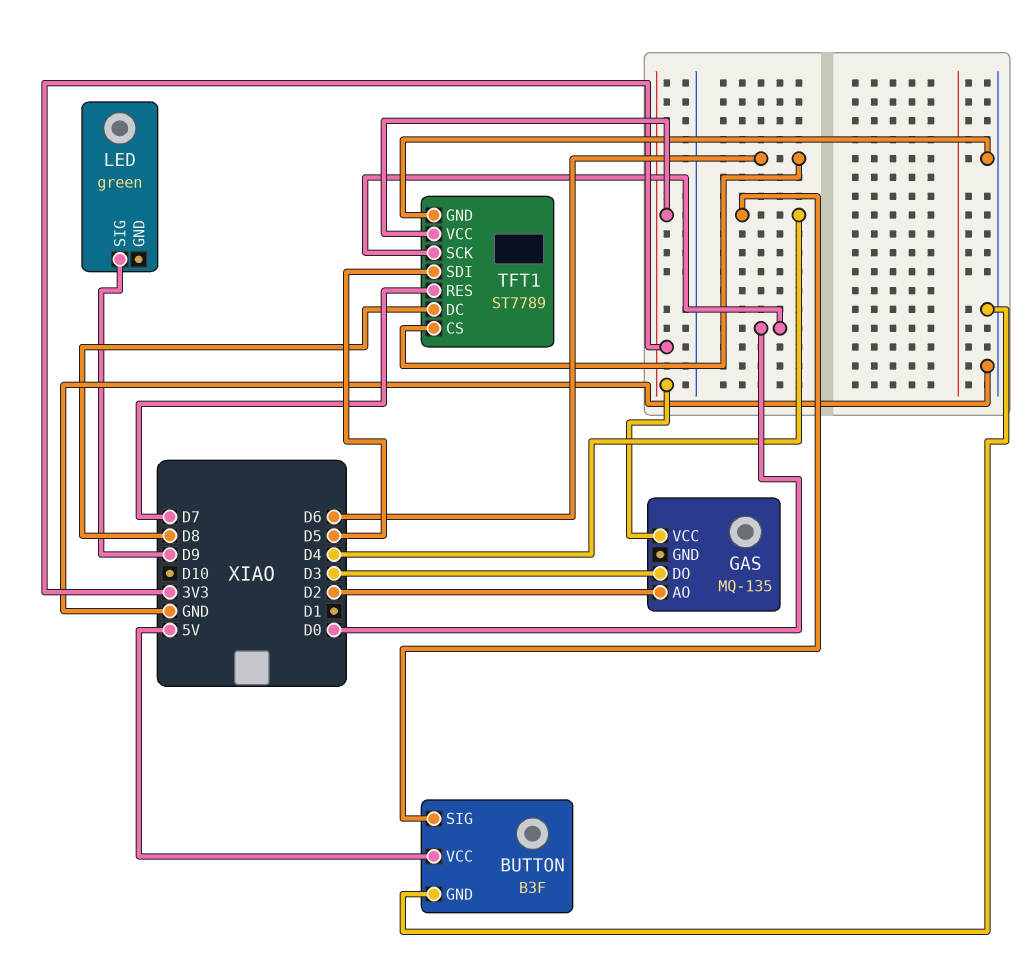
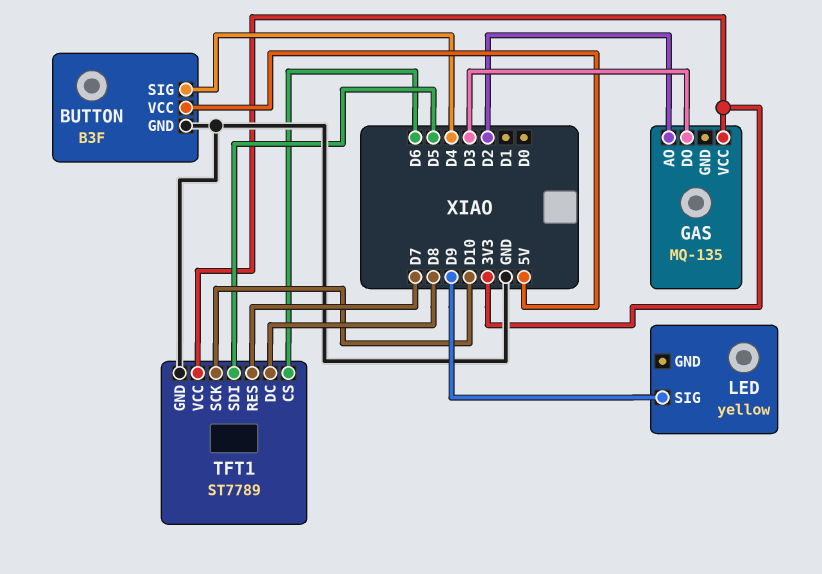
LED: green -> yellow
TFT1 pin SCK: D0 -> D10

